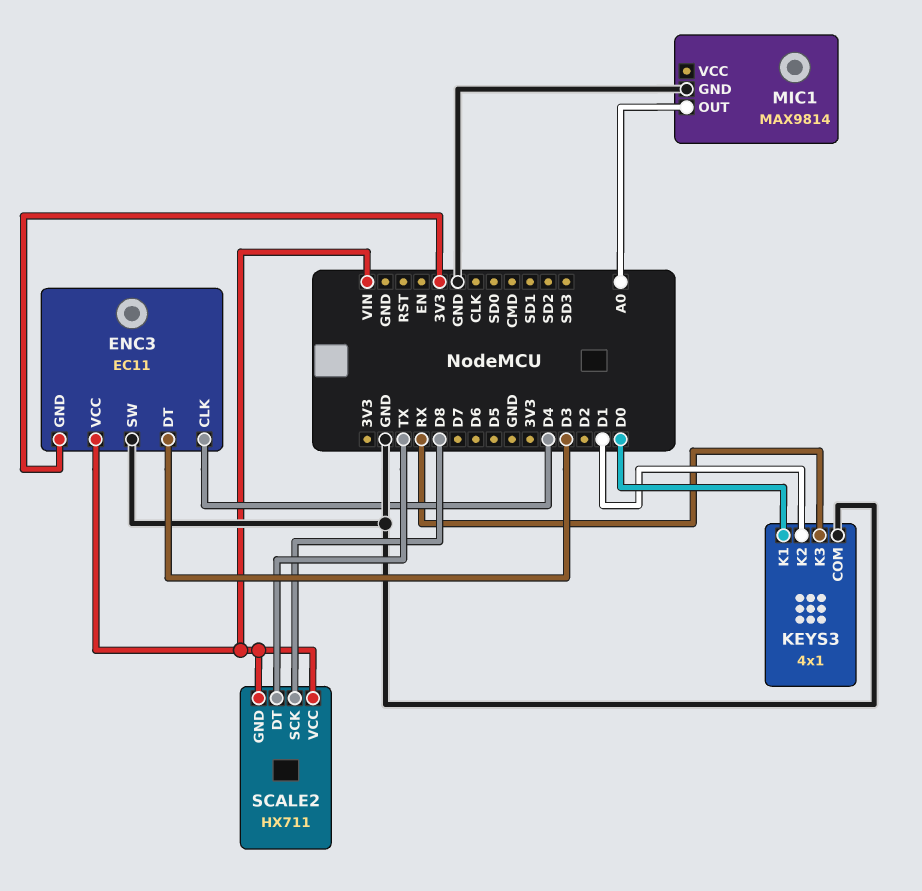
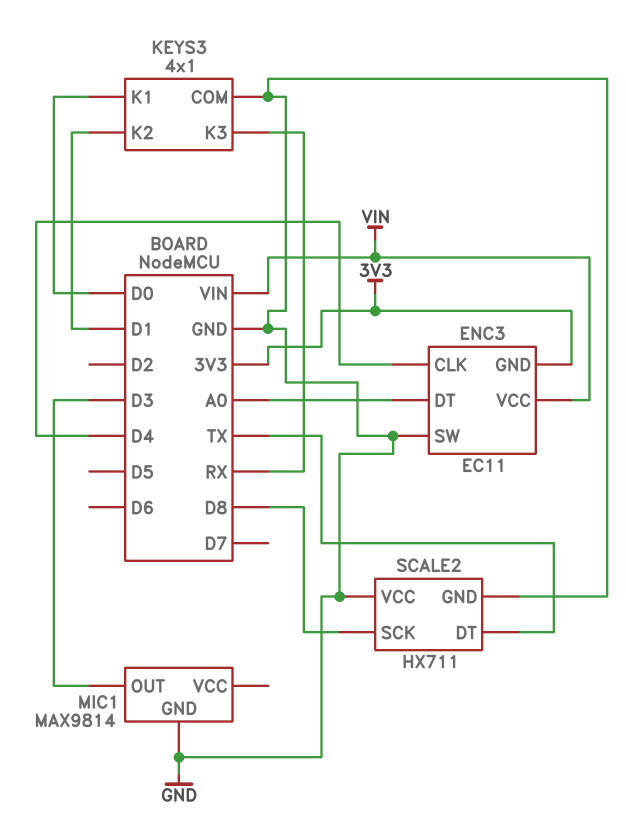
ENC3 pin DT: D3 -> A0
MIC1 pin OUT: A0 -> D3
SCALE2 pin GND: VIN -> GND
SCALE2 pin VCC: VIN -> GND

